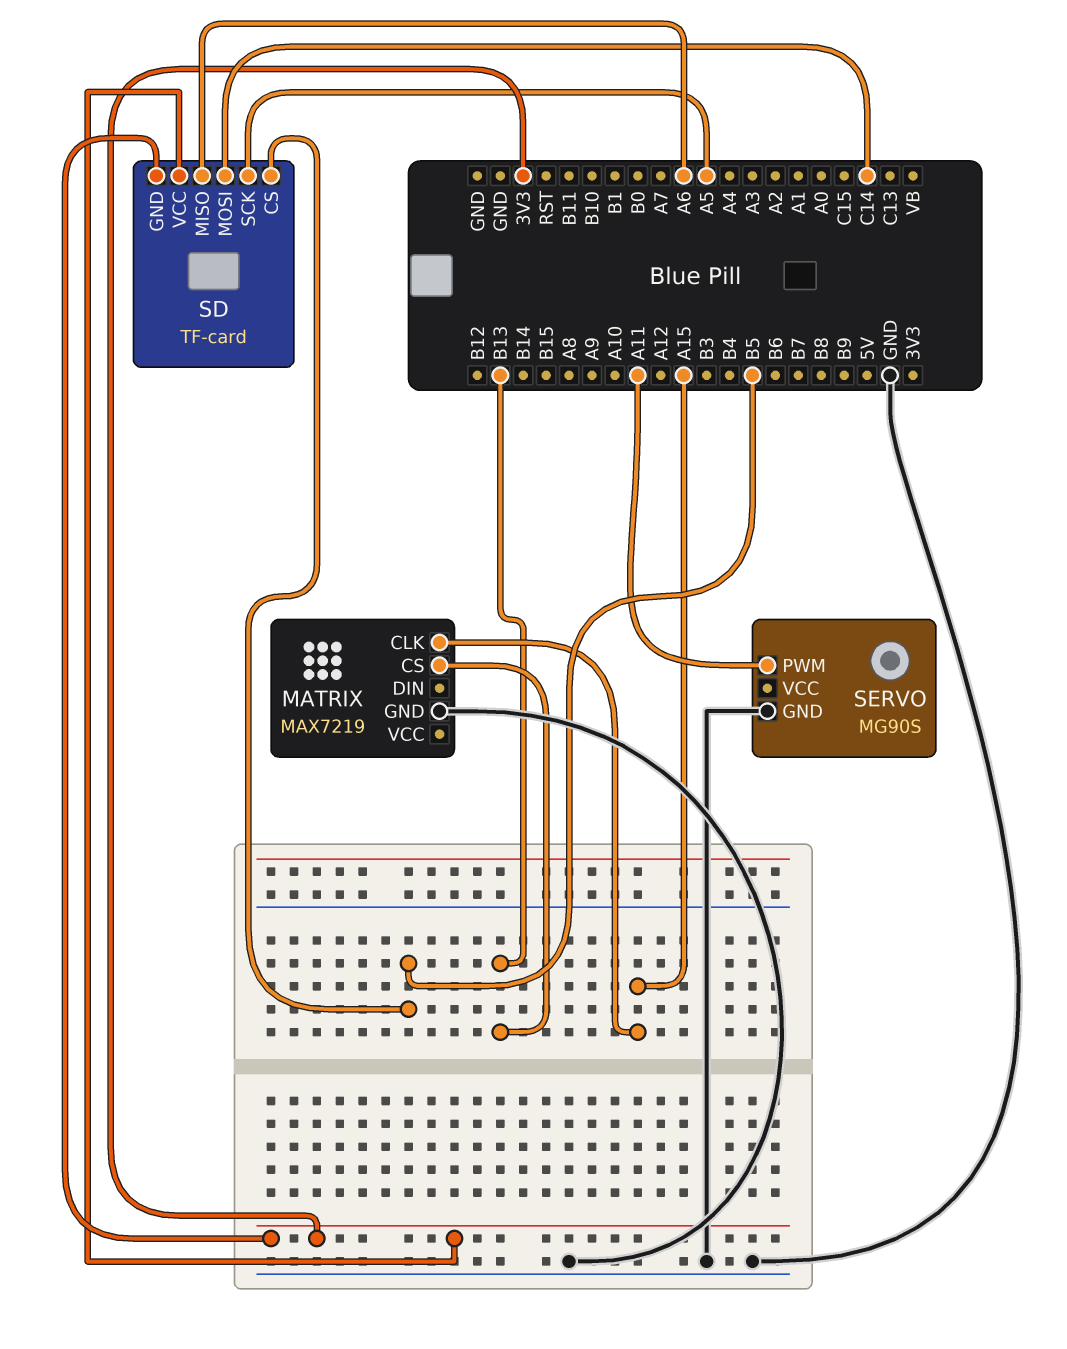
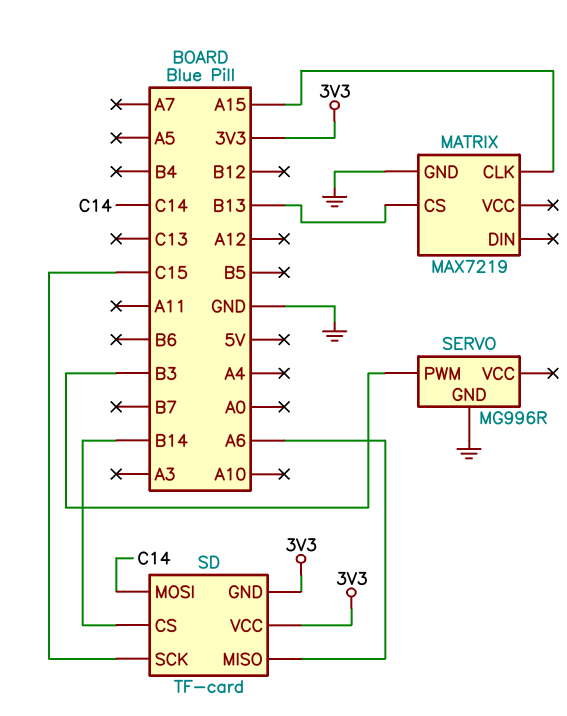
SD pin CS: B5 -> B14
SD pin SCK: A5 -> C15
SERVO: MG90S -> MG996R
SERVO pin PWM: A11 -> B3

